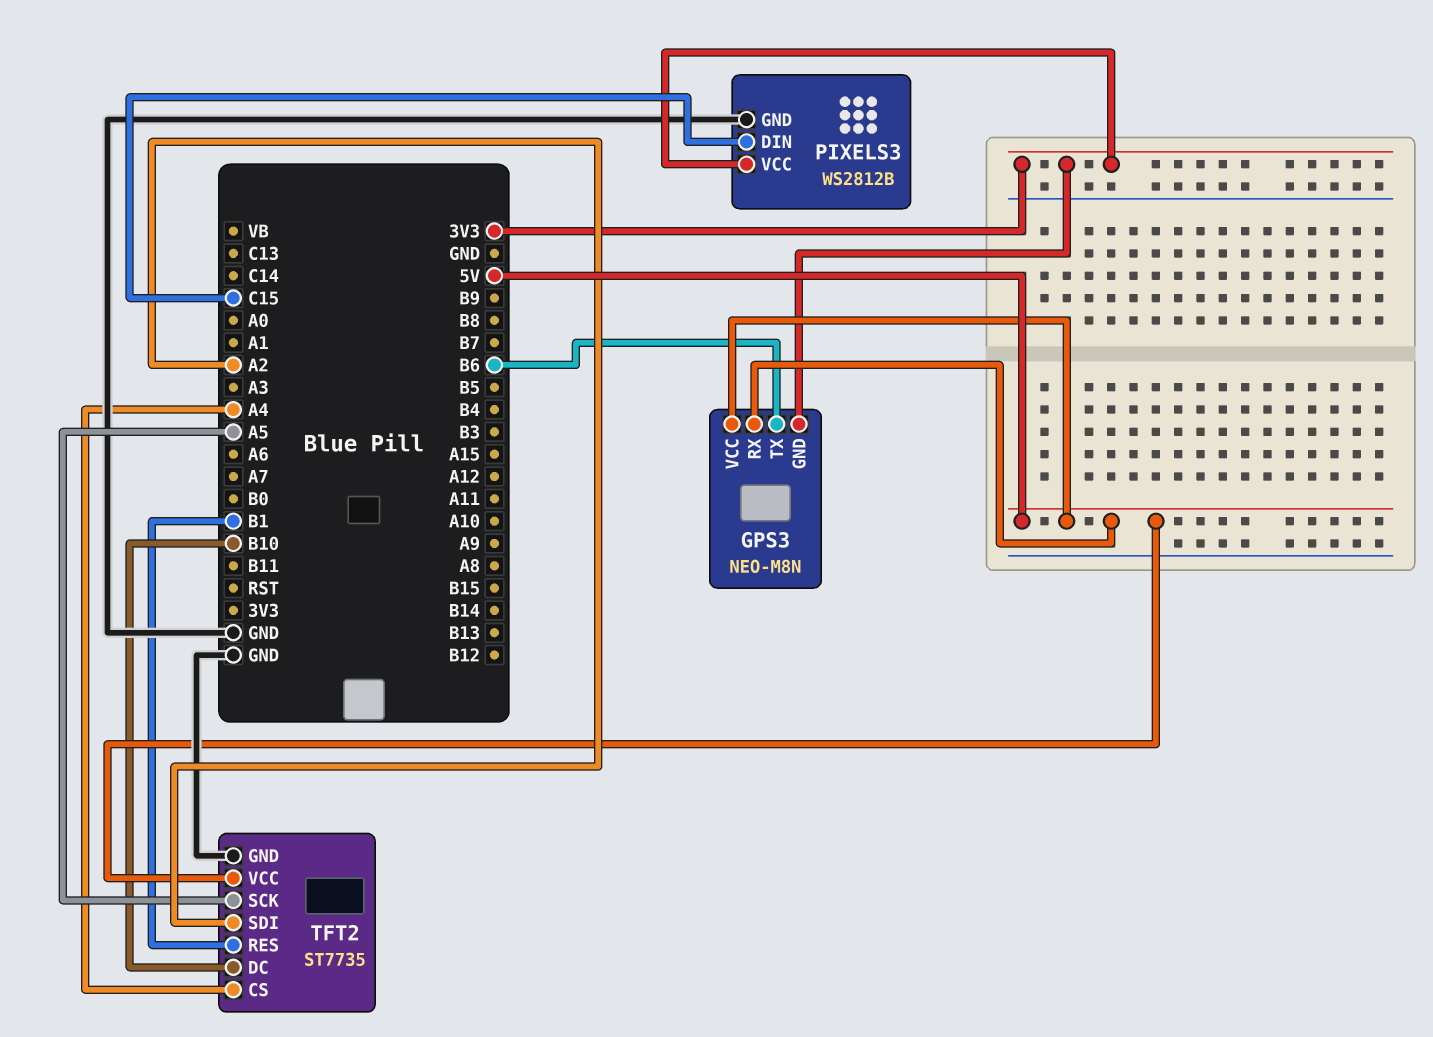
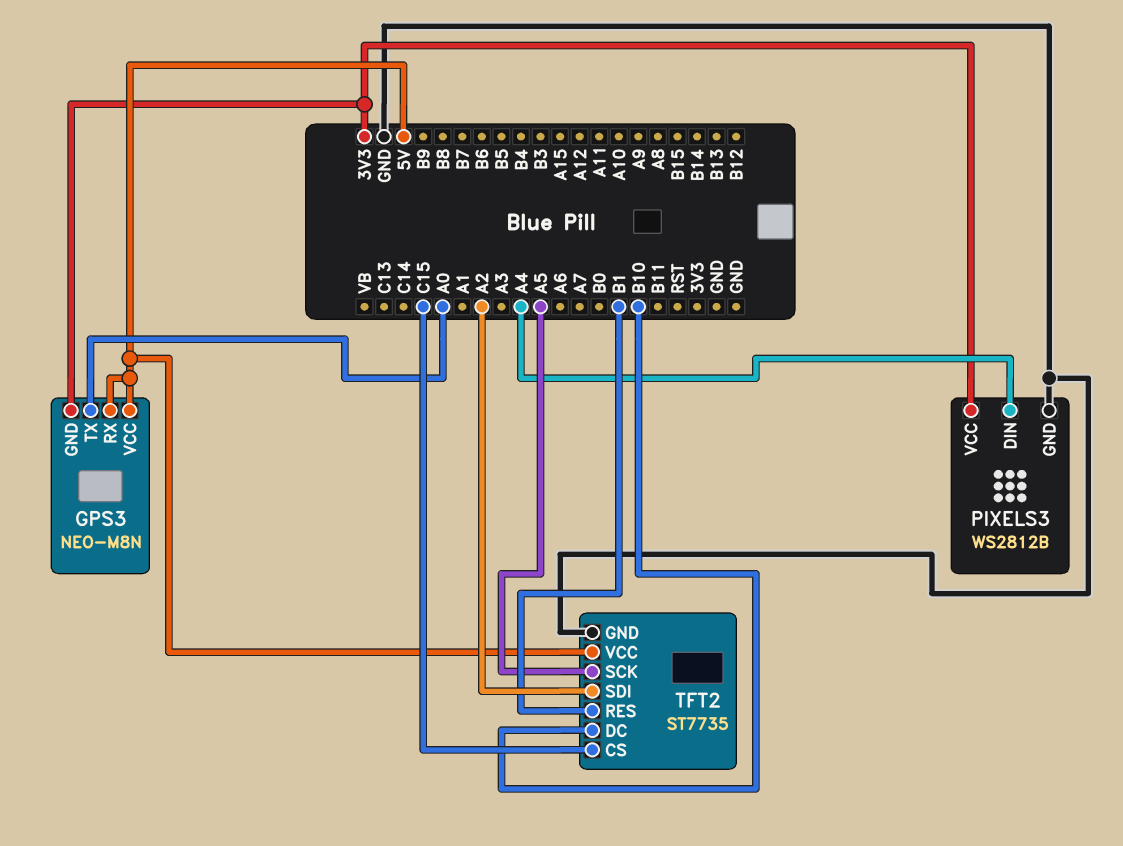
GPS3 pin TX: B6 -> A0
PIXELS3 pin DIN: C15 -> A4
TFT2 pin CS: A4 -> C15

